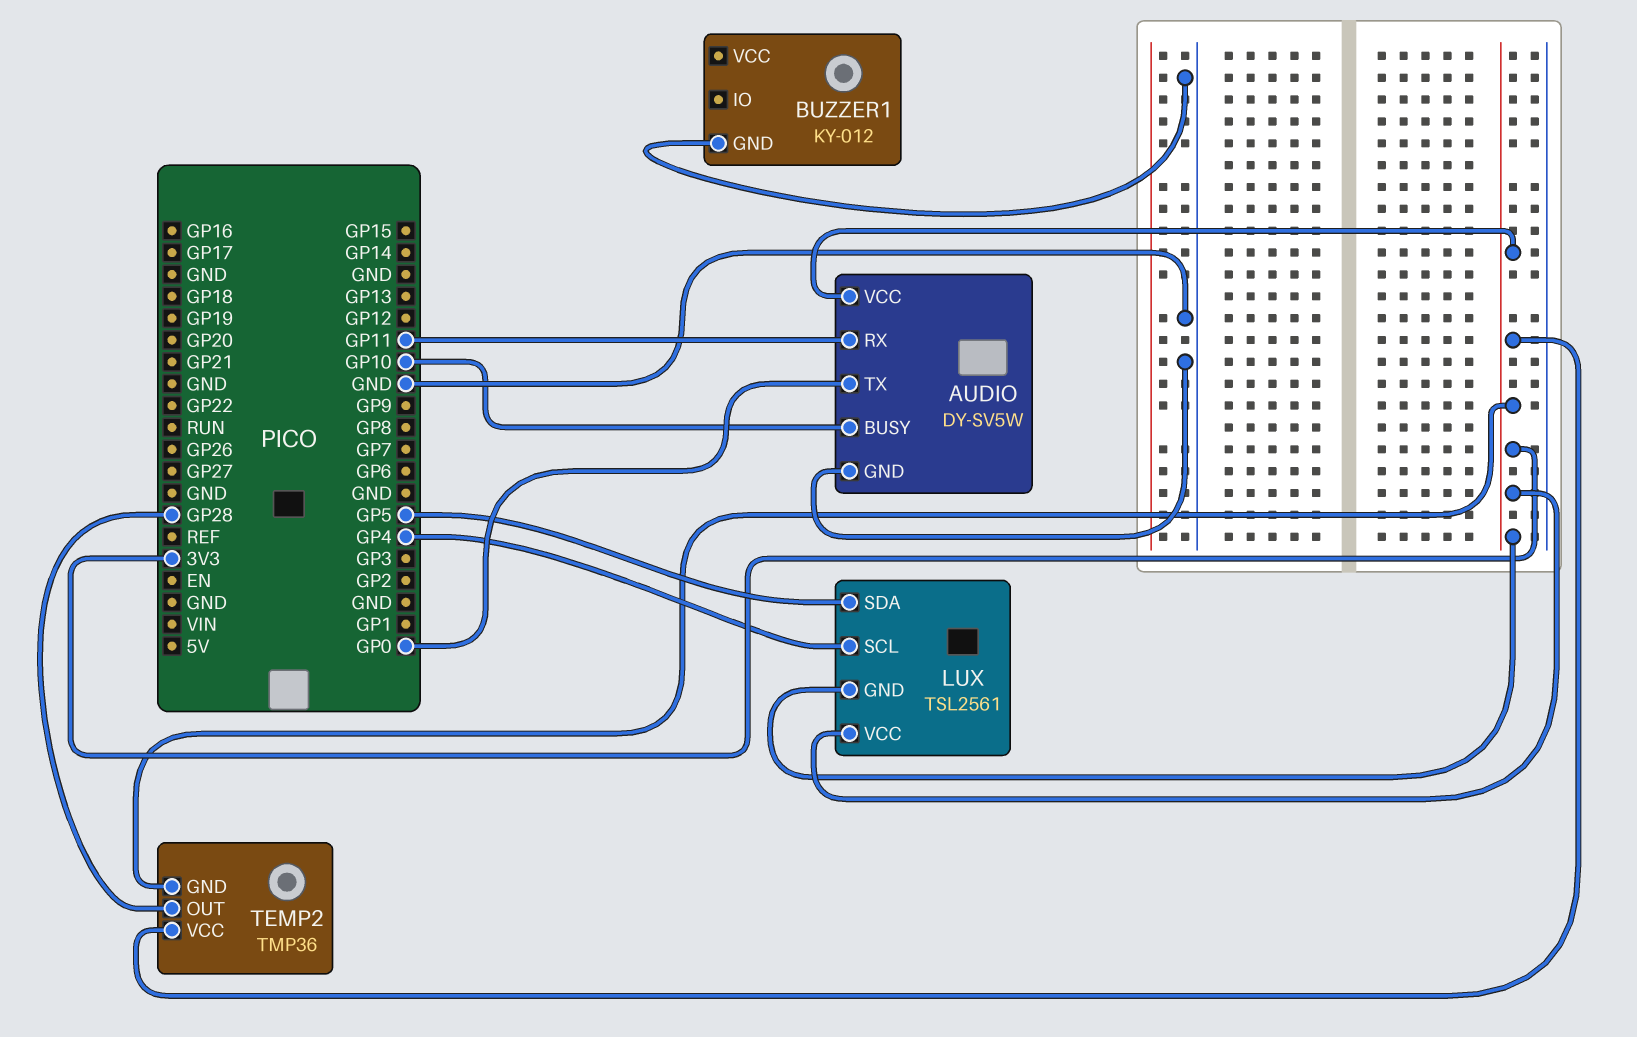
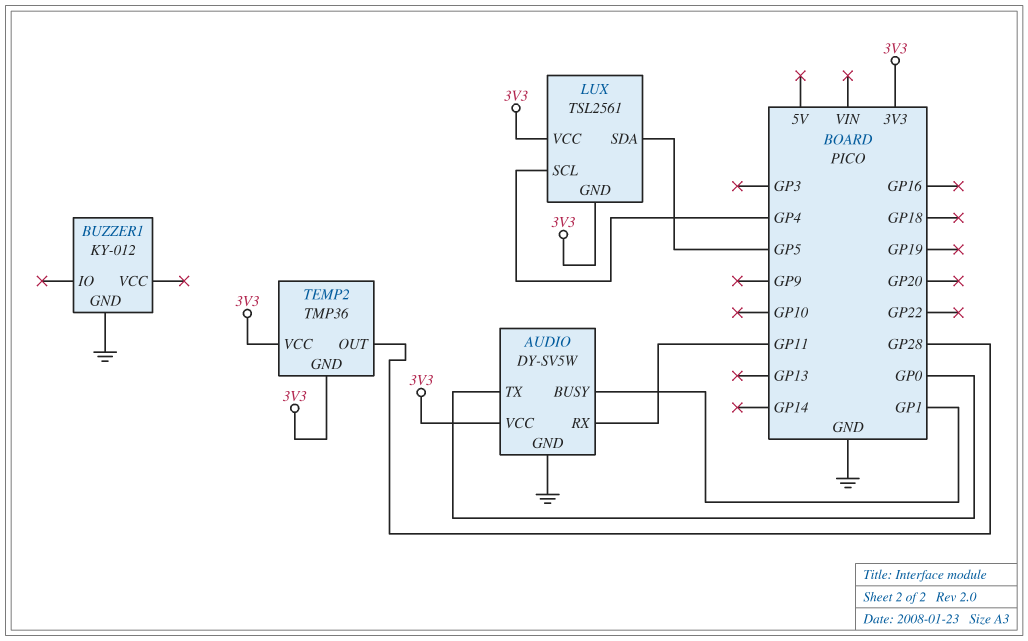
AUDIO pin BUSY: GP10 -> GP1

